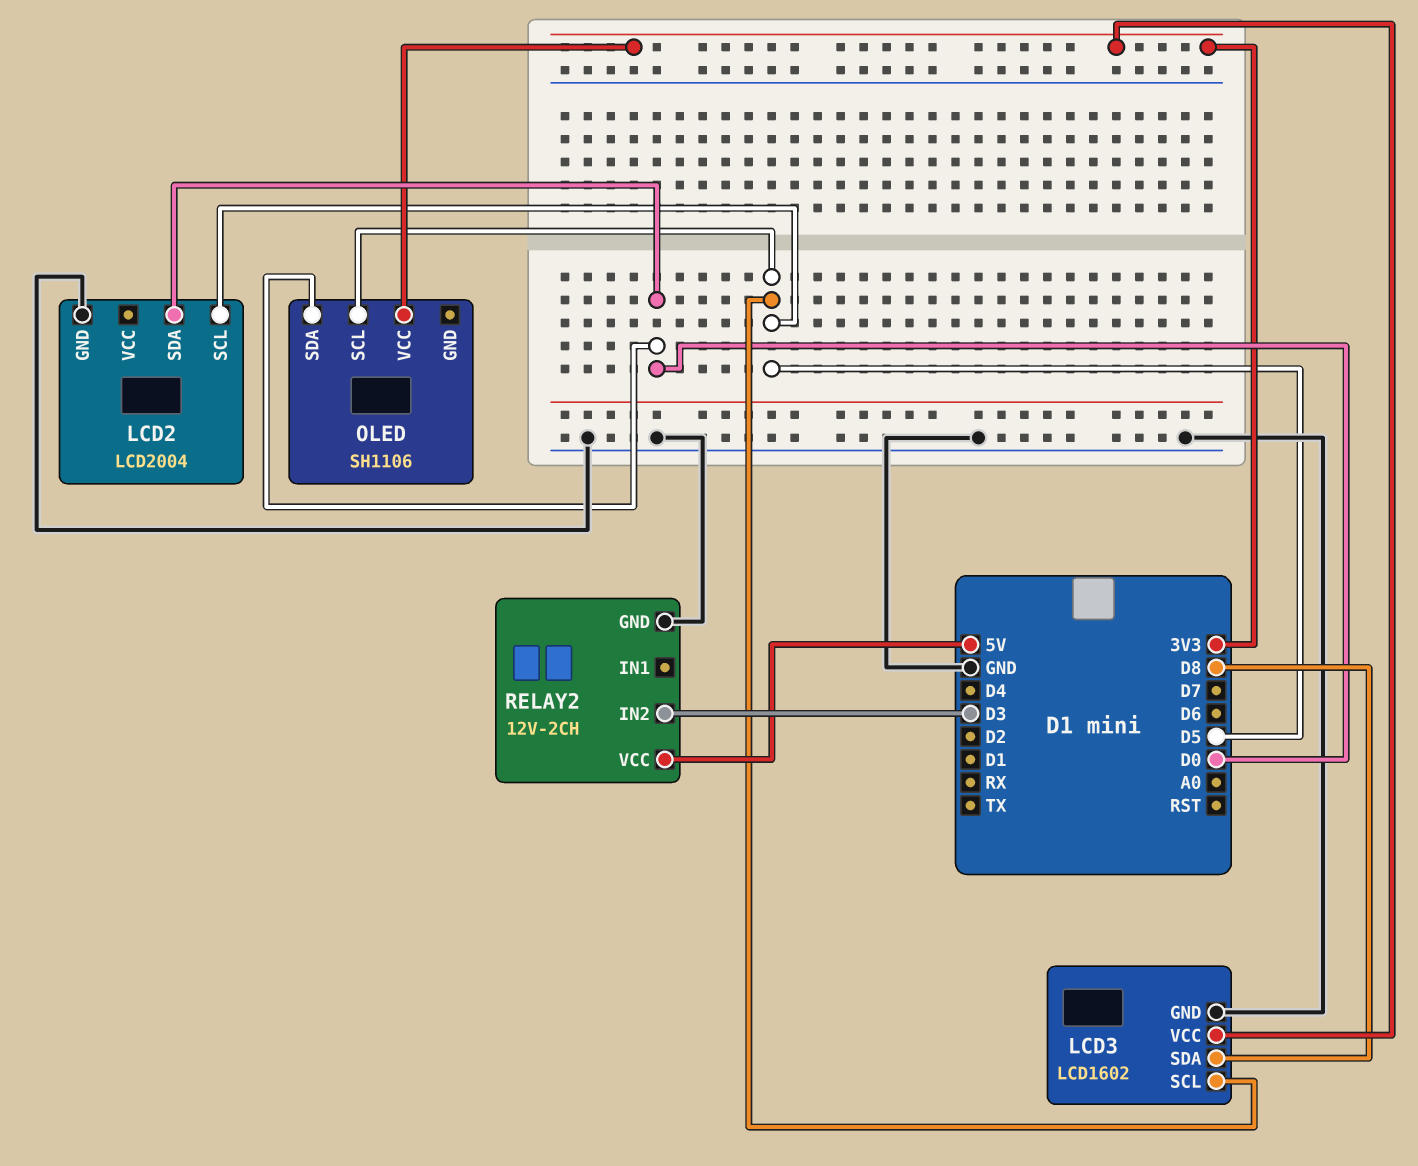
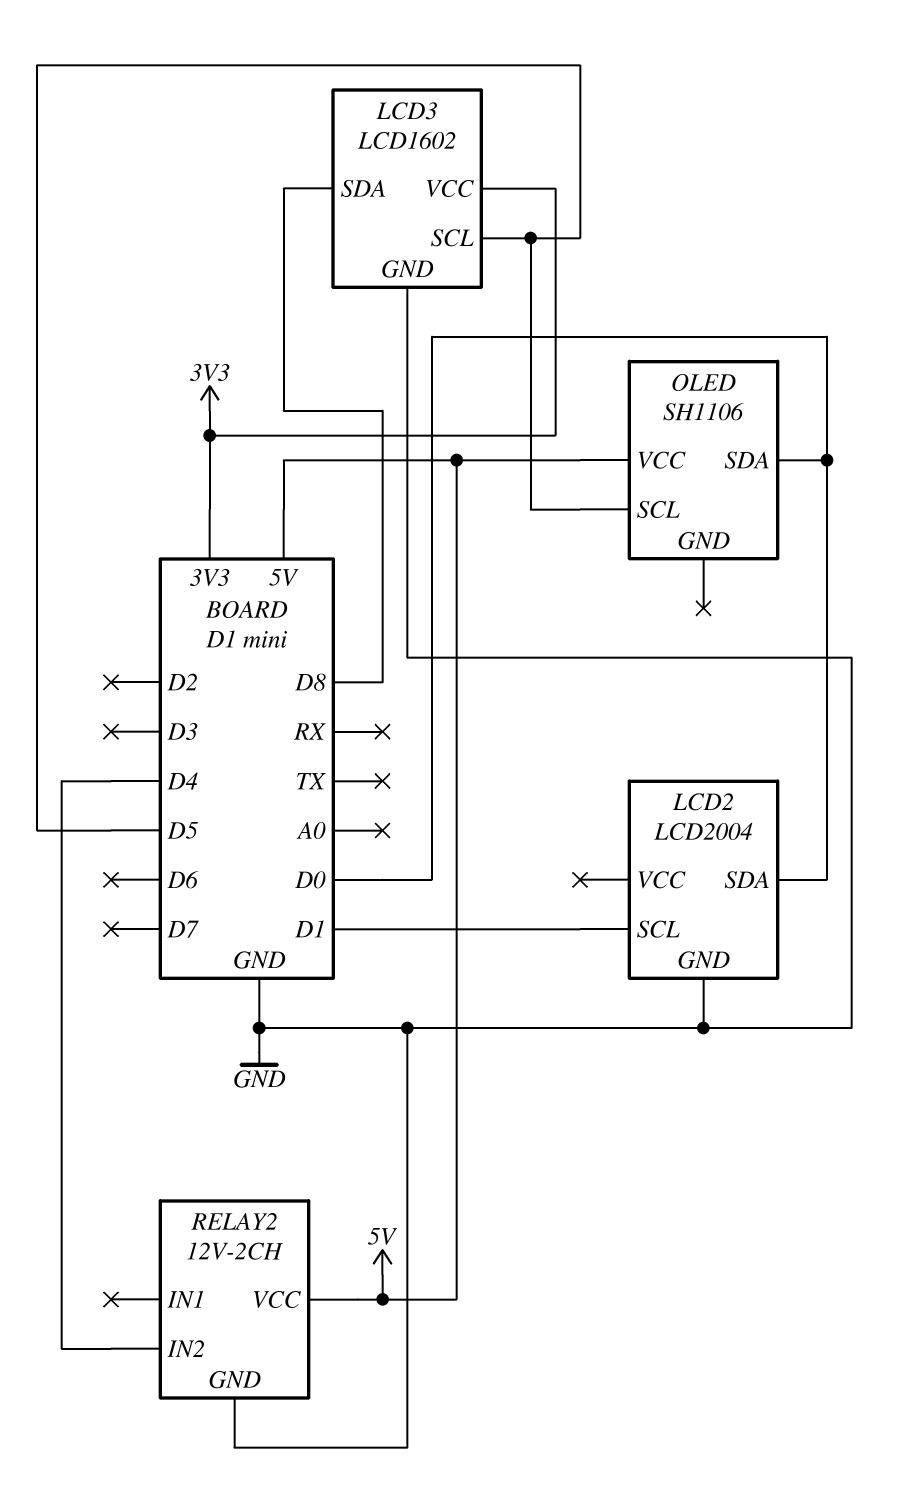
LCD2 pin SCL: D5 -> D1
OLED pin VCC: 3V3 -> 5V
RELAY2 pin IN2: D3 -> D4

